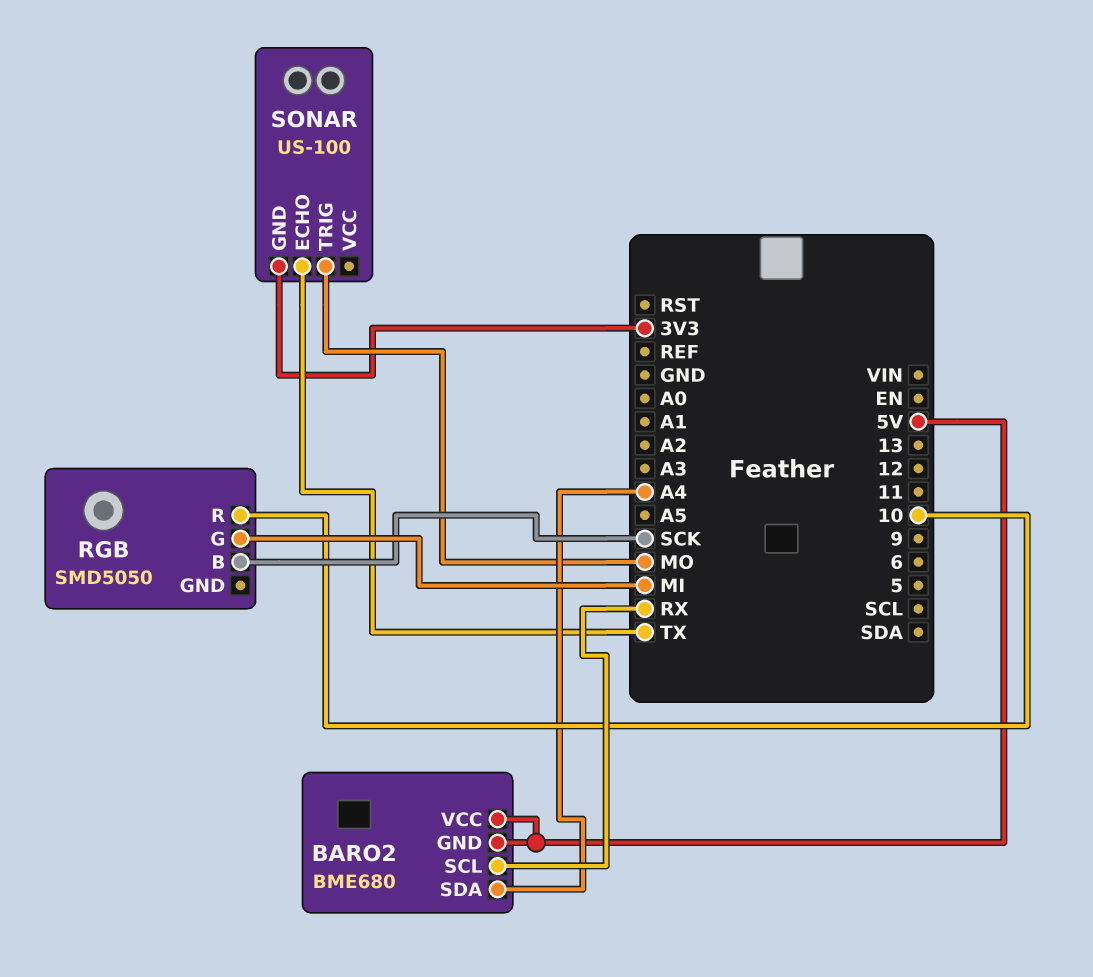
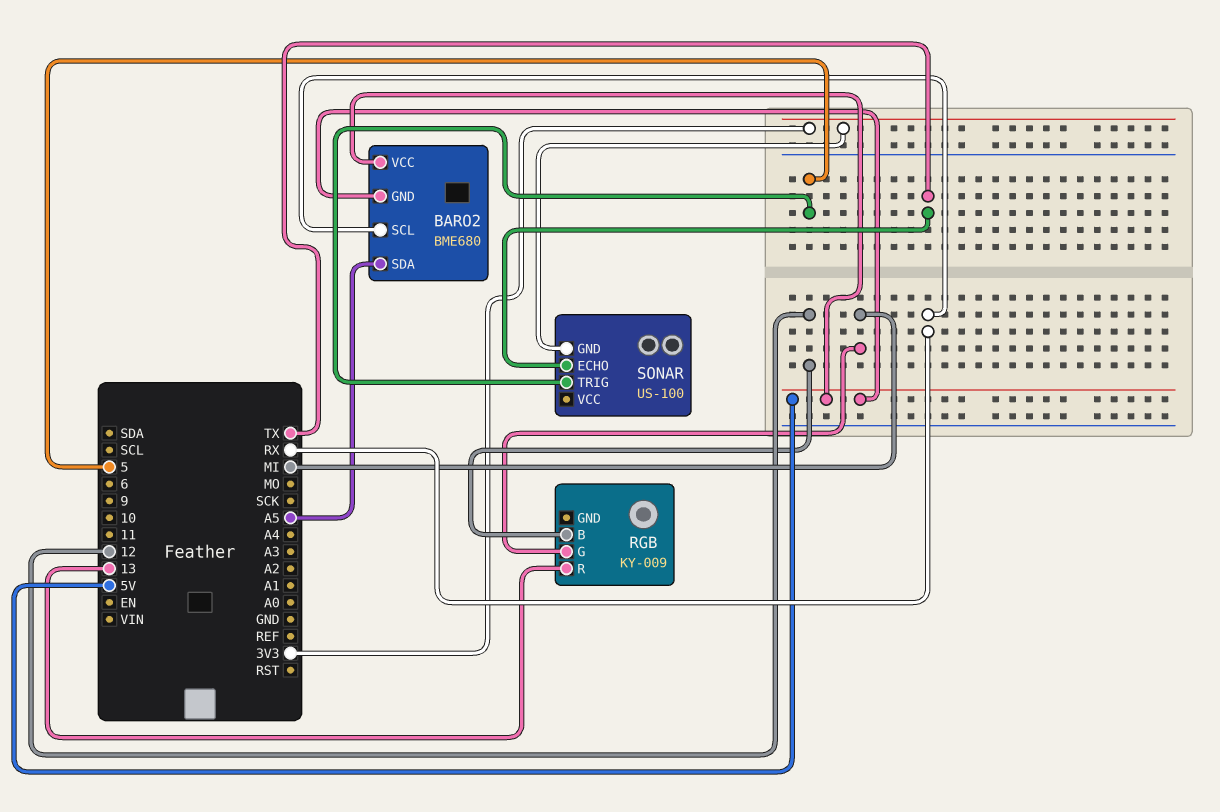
BARO2 pin SDA: A4 -> A5
RGB: SMD5050 -> KY-009
RGB pin B: SCK -> 12
RGB pin R: 10 -> 13
SONAR pin TRIG: MO -> 5

